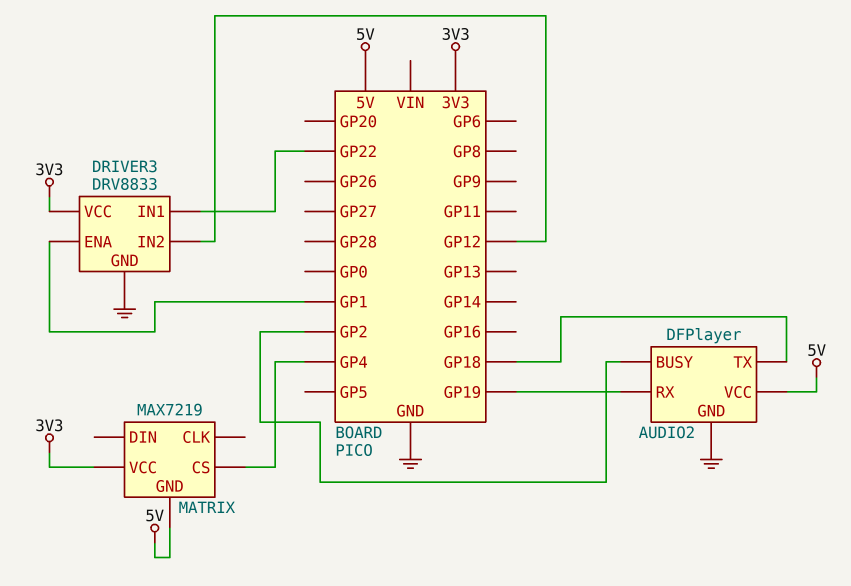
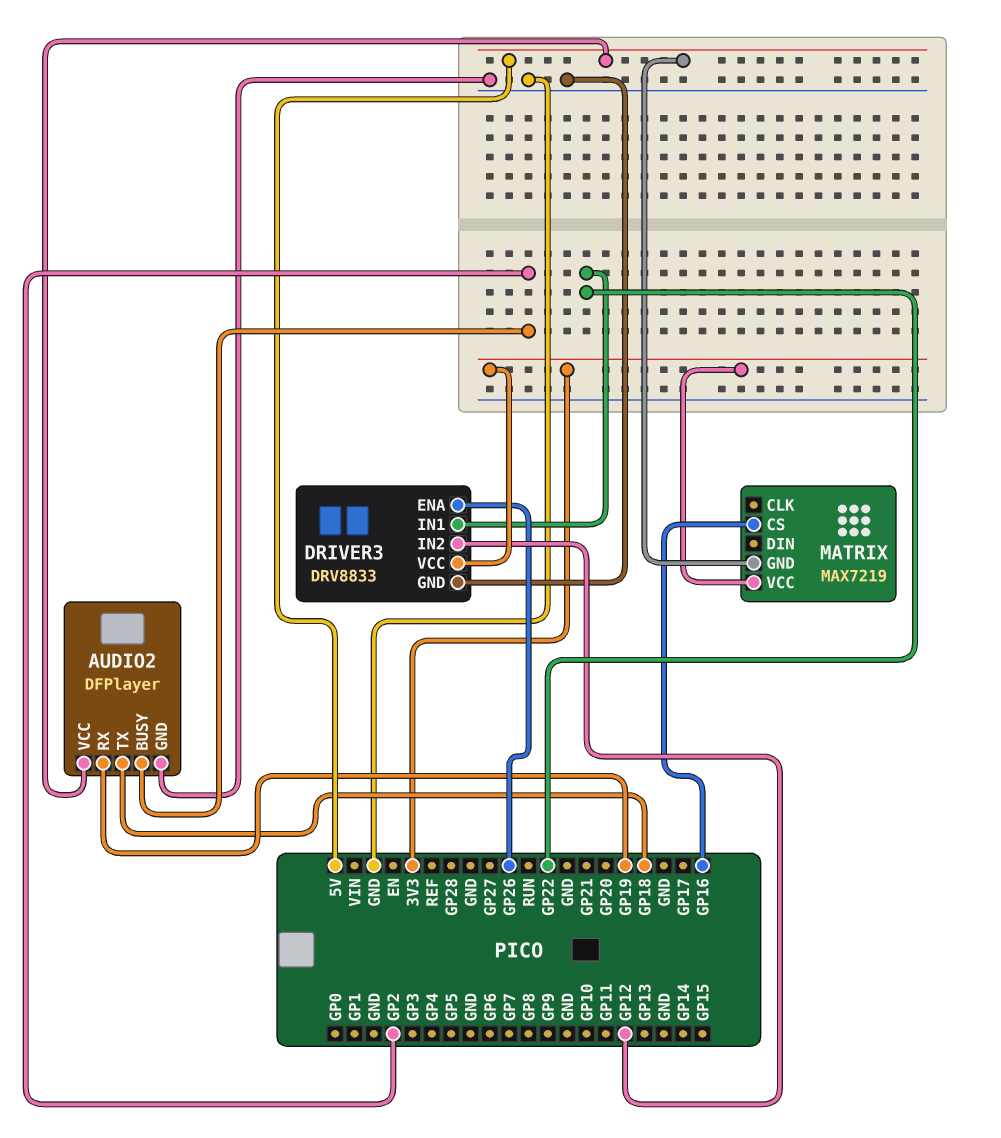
DRIVER3 pin ENA: GP1 -> GP26
MATRIX pin CS: GP4 -> GP16

